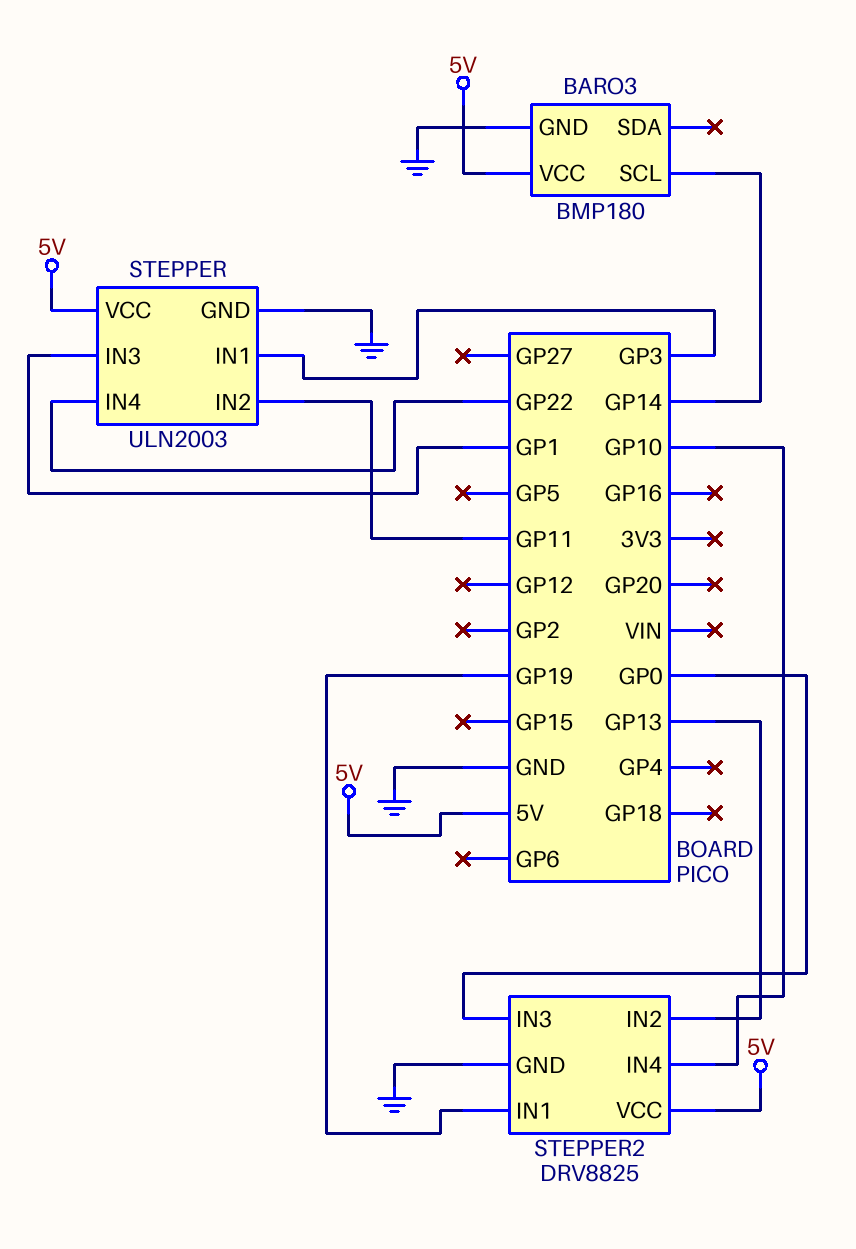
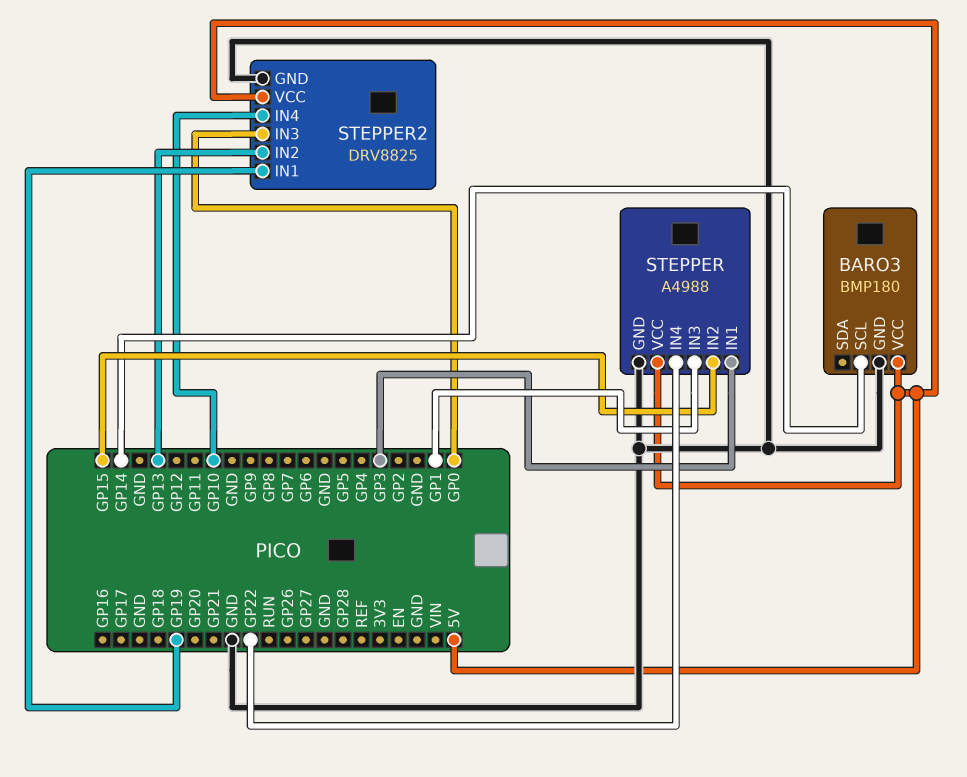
STEPPER: ULN2003 -> A4988
STEPPER pin IN2: GP11 -> GP15

